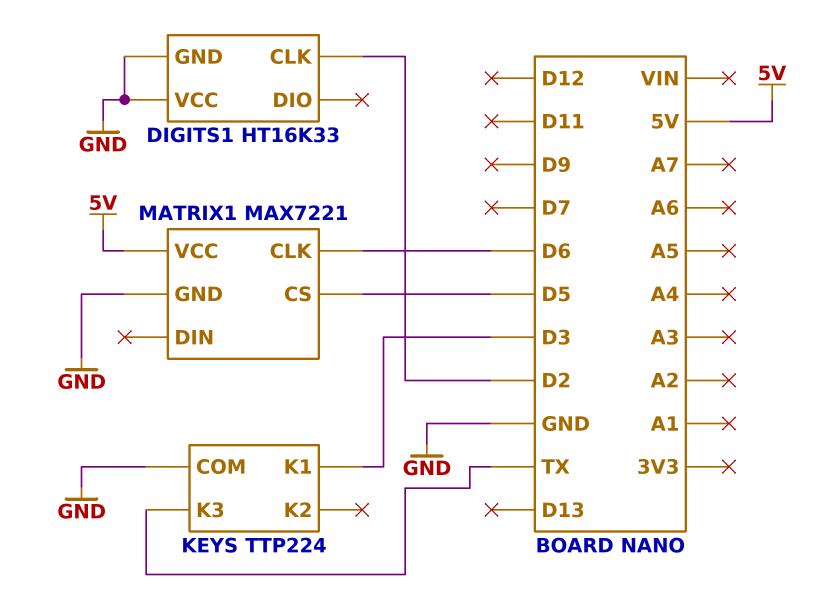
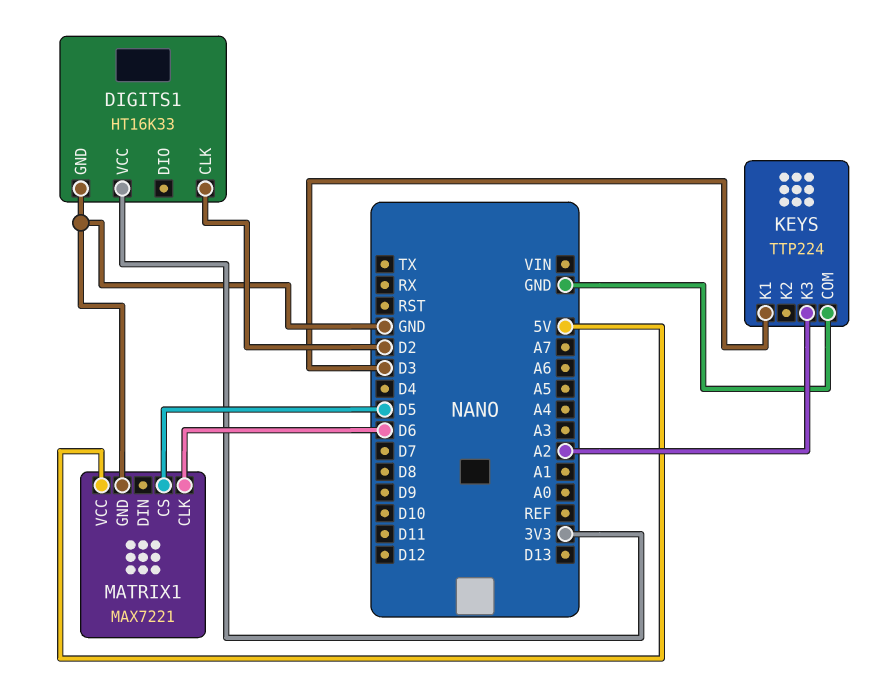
DIGITS1 pin VCC: GND -> 3V3
KEYS pin K3: TX -> A2

